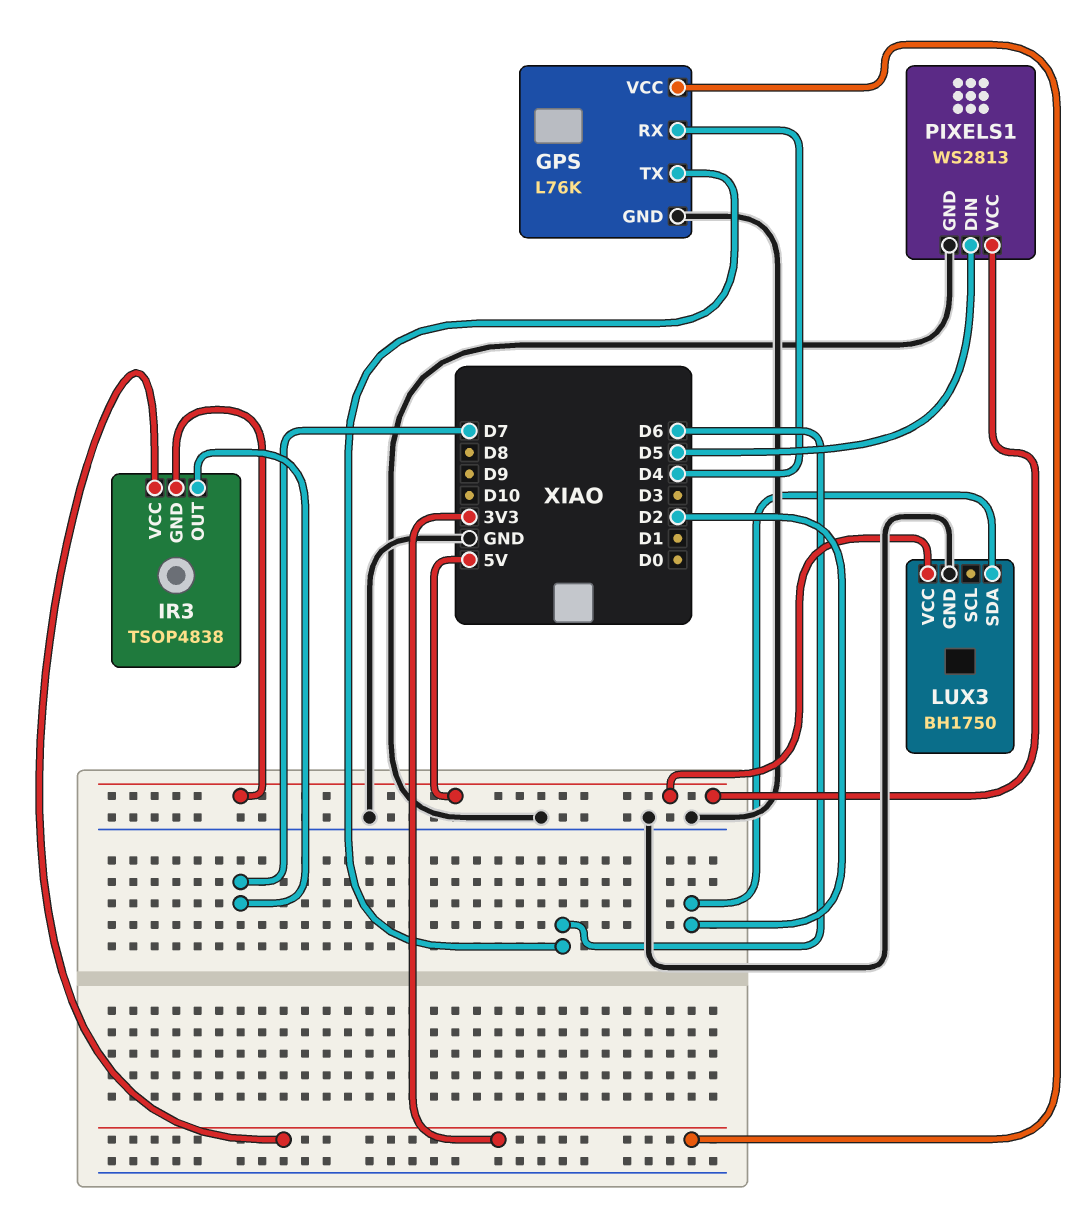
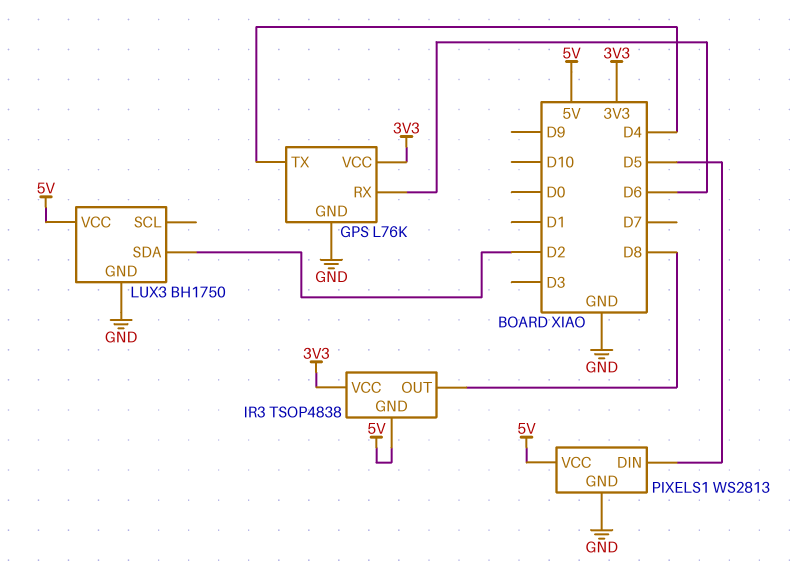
GPS pin RX: D4 -> D6
GPS pin TX: D6 -> D4
IR3 pin OUT: D7 -> D8

